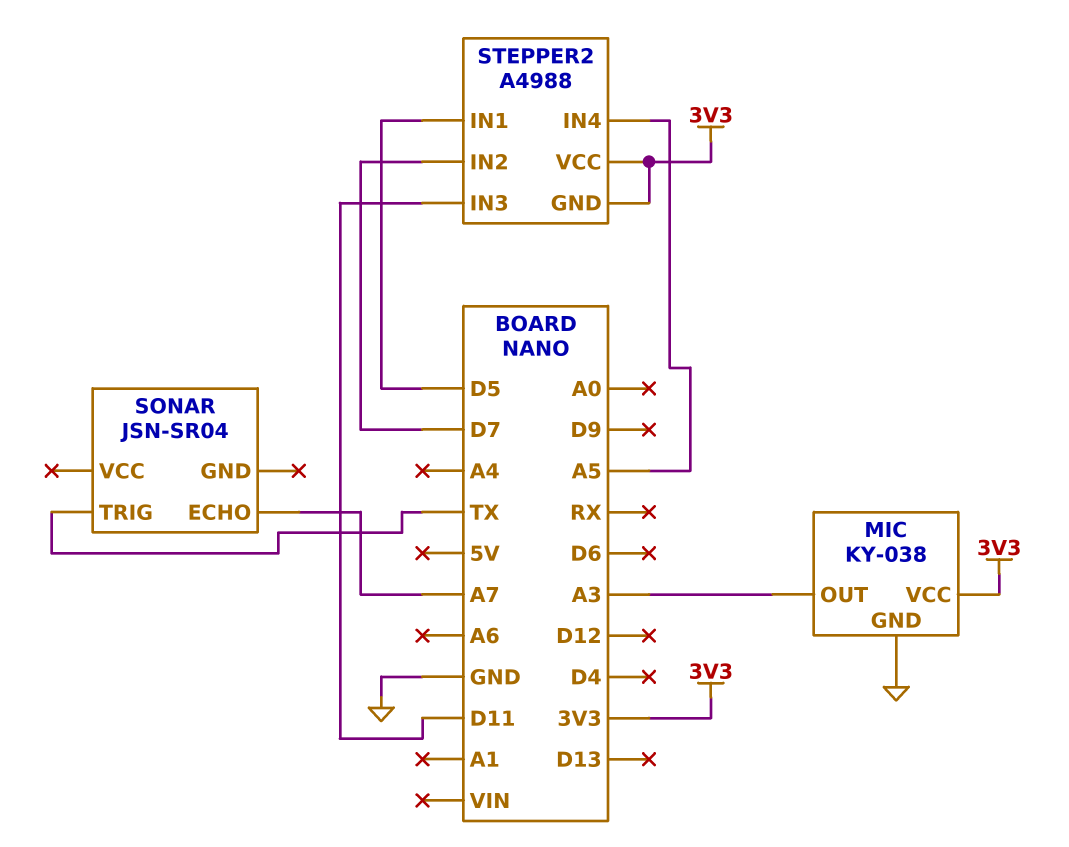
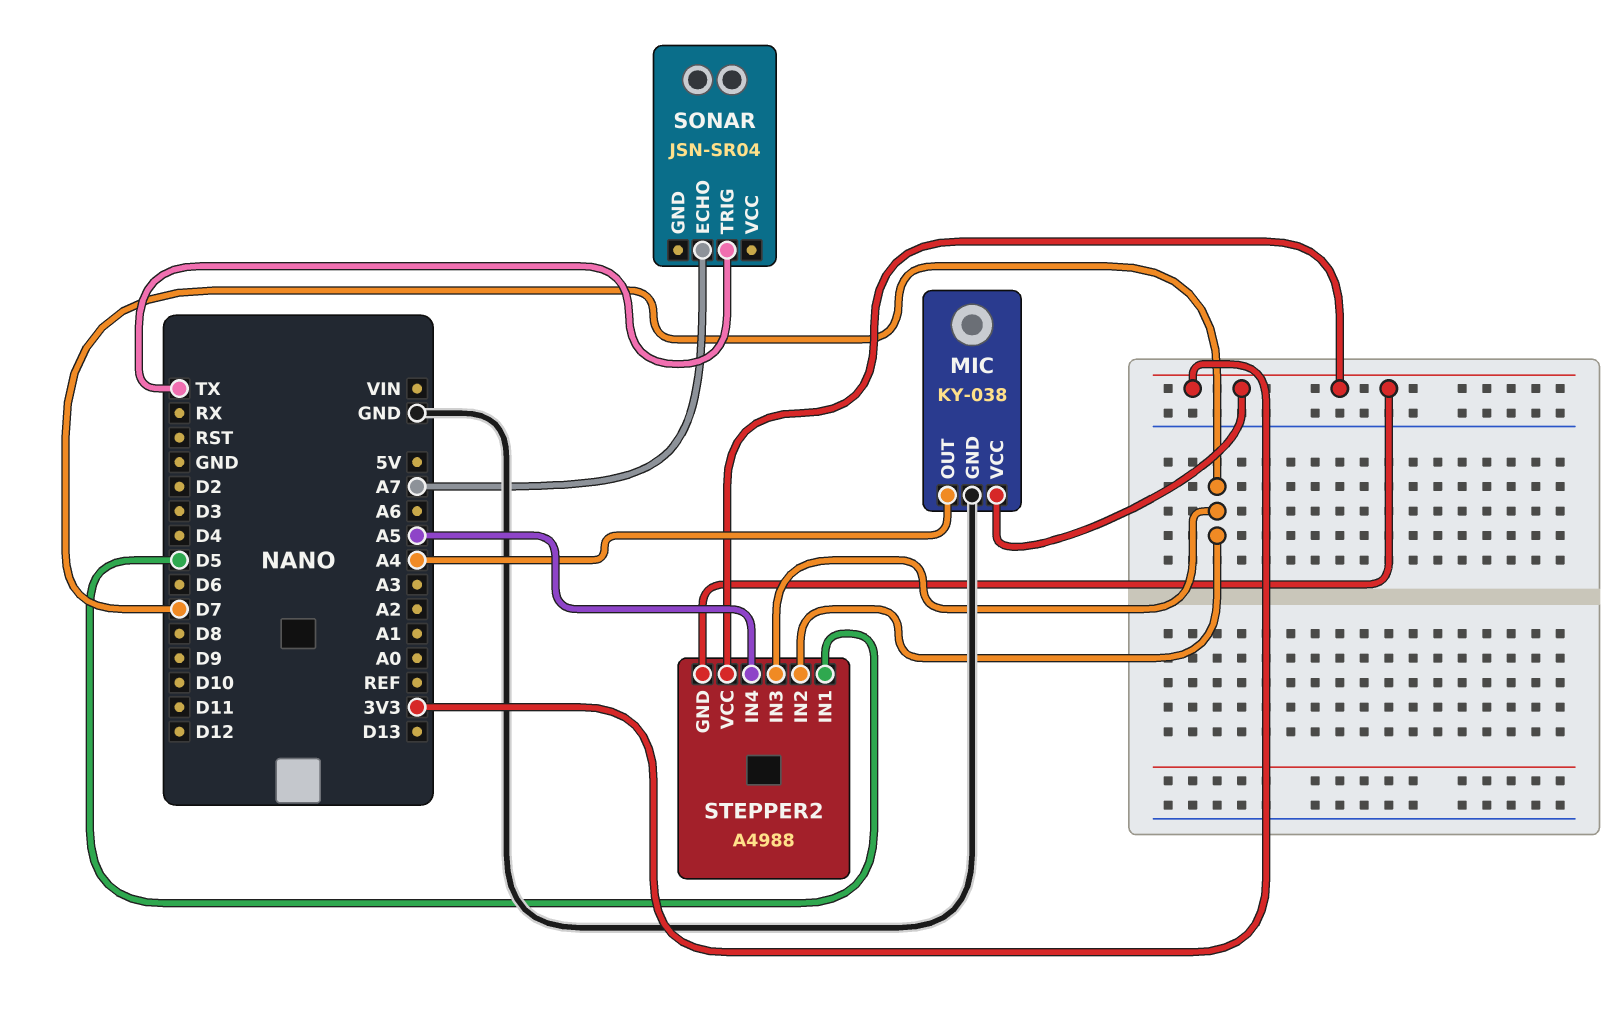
MIC pin OUT: A3 -> A4
STEPPER2 pin IN3: D11 -> D7

